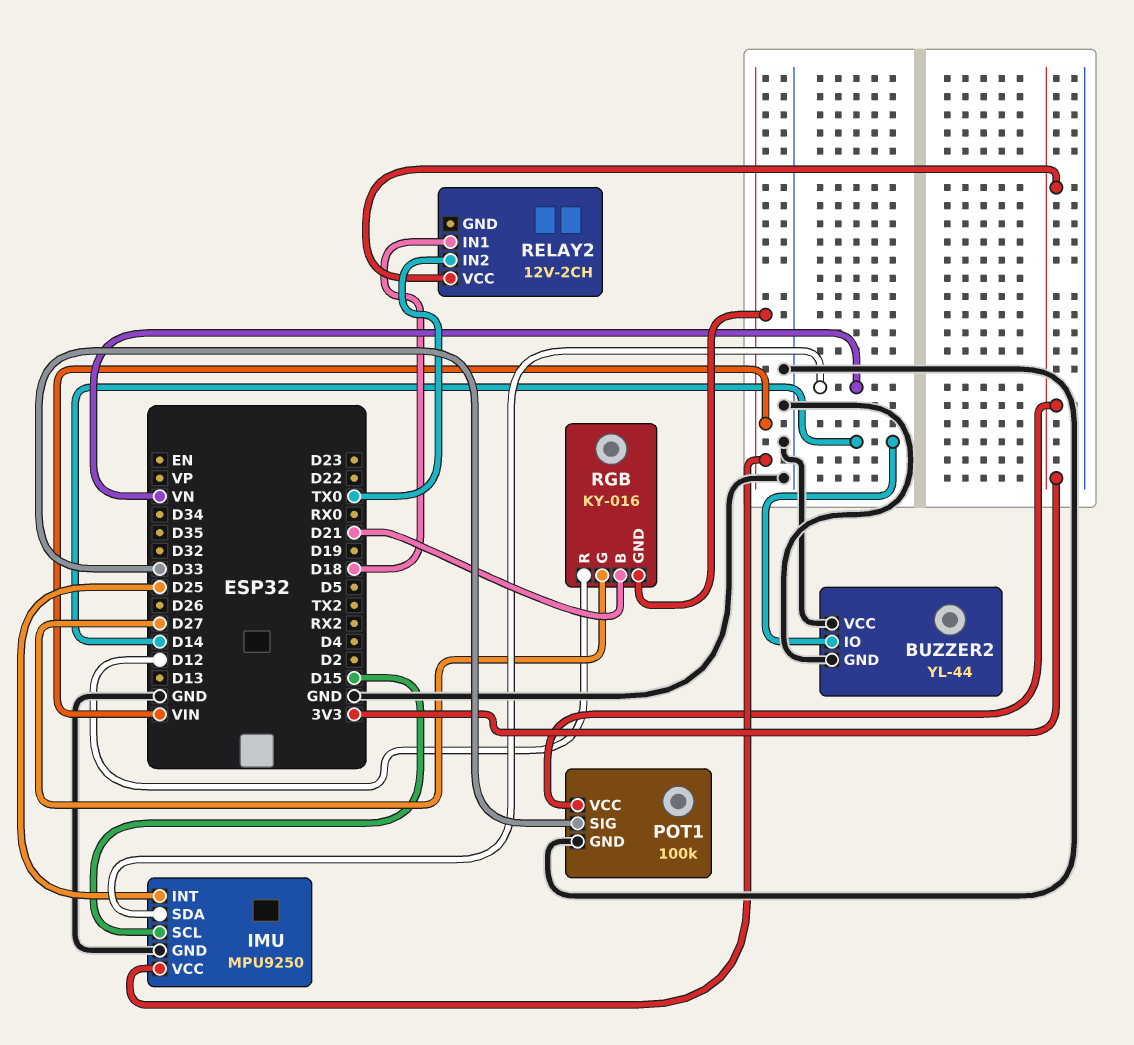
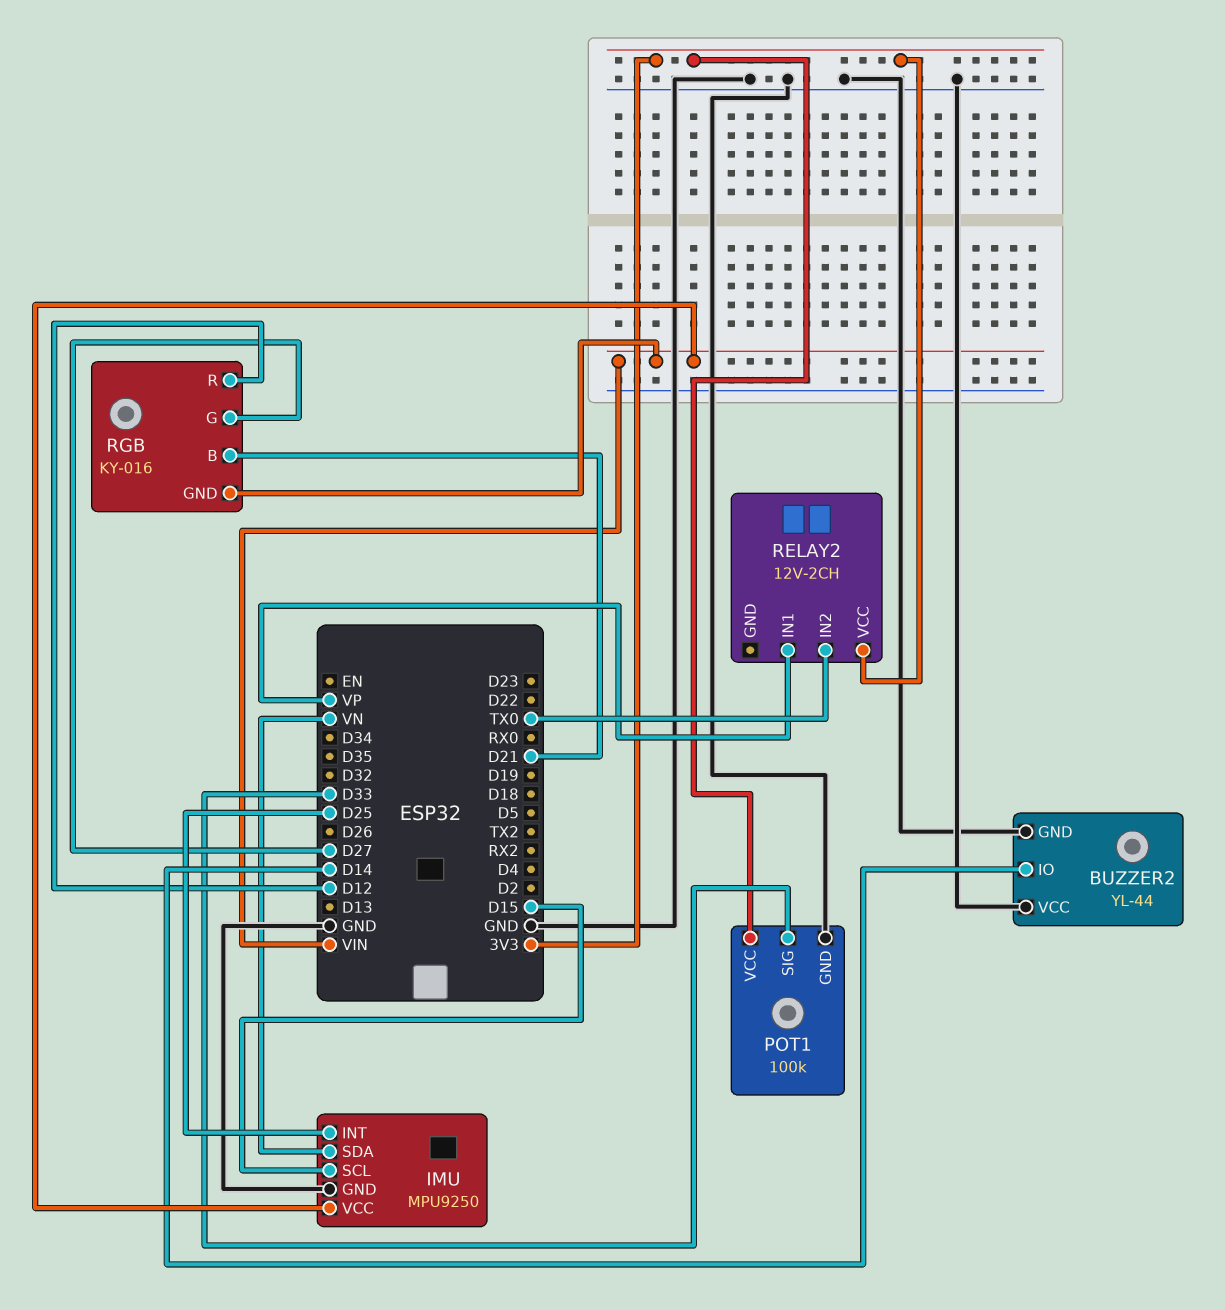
RELAY2 pin IN1: D18 -> VP

